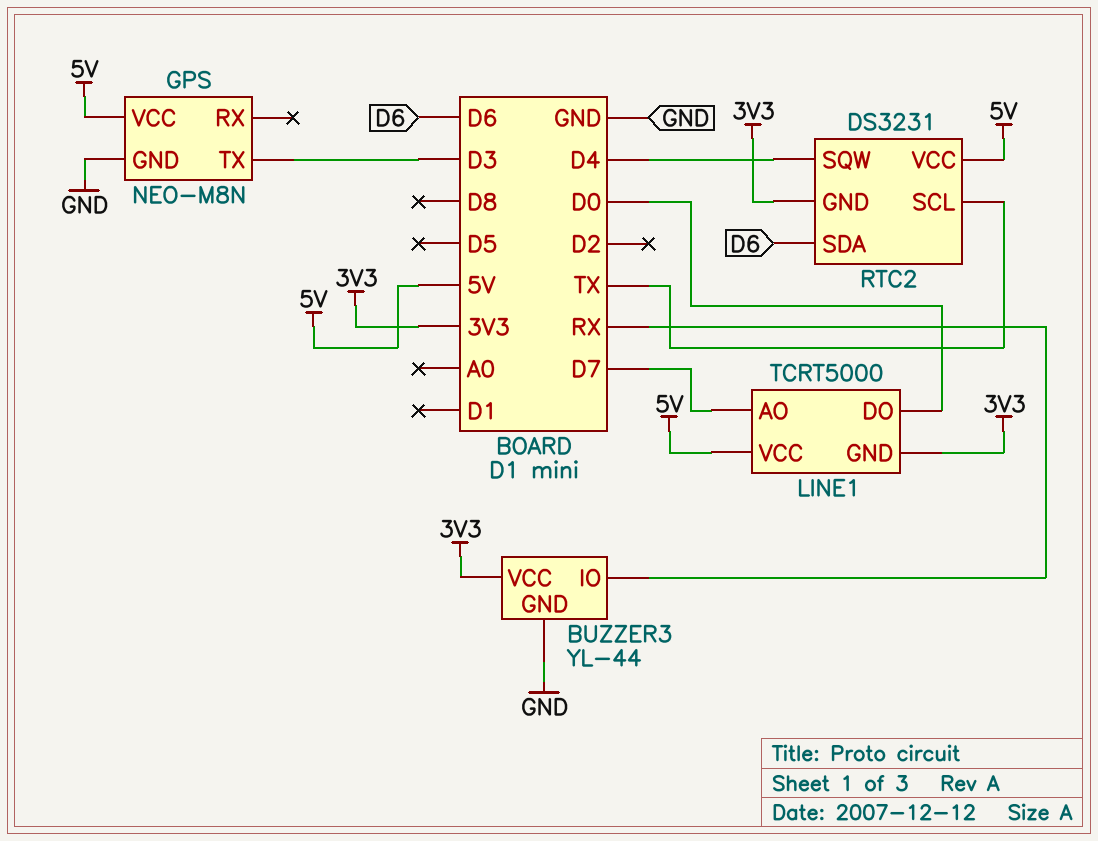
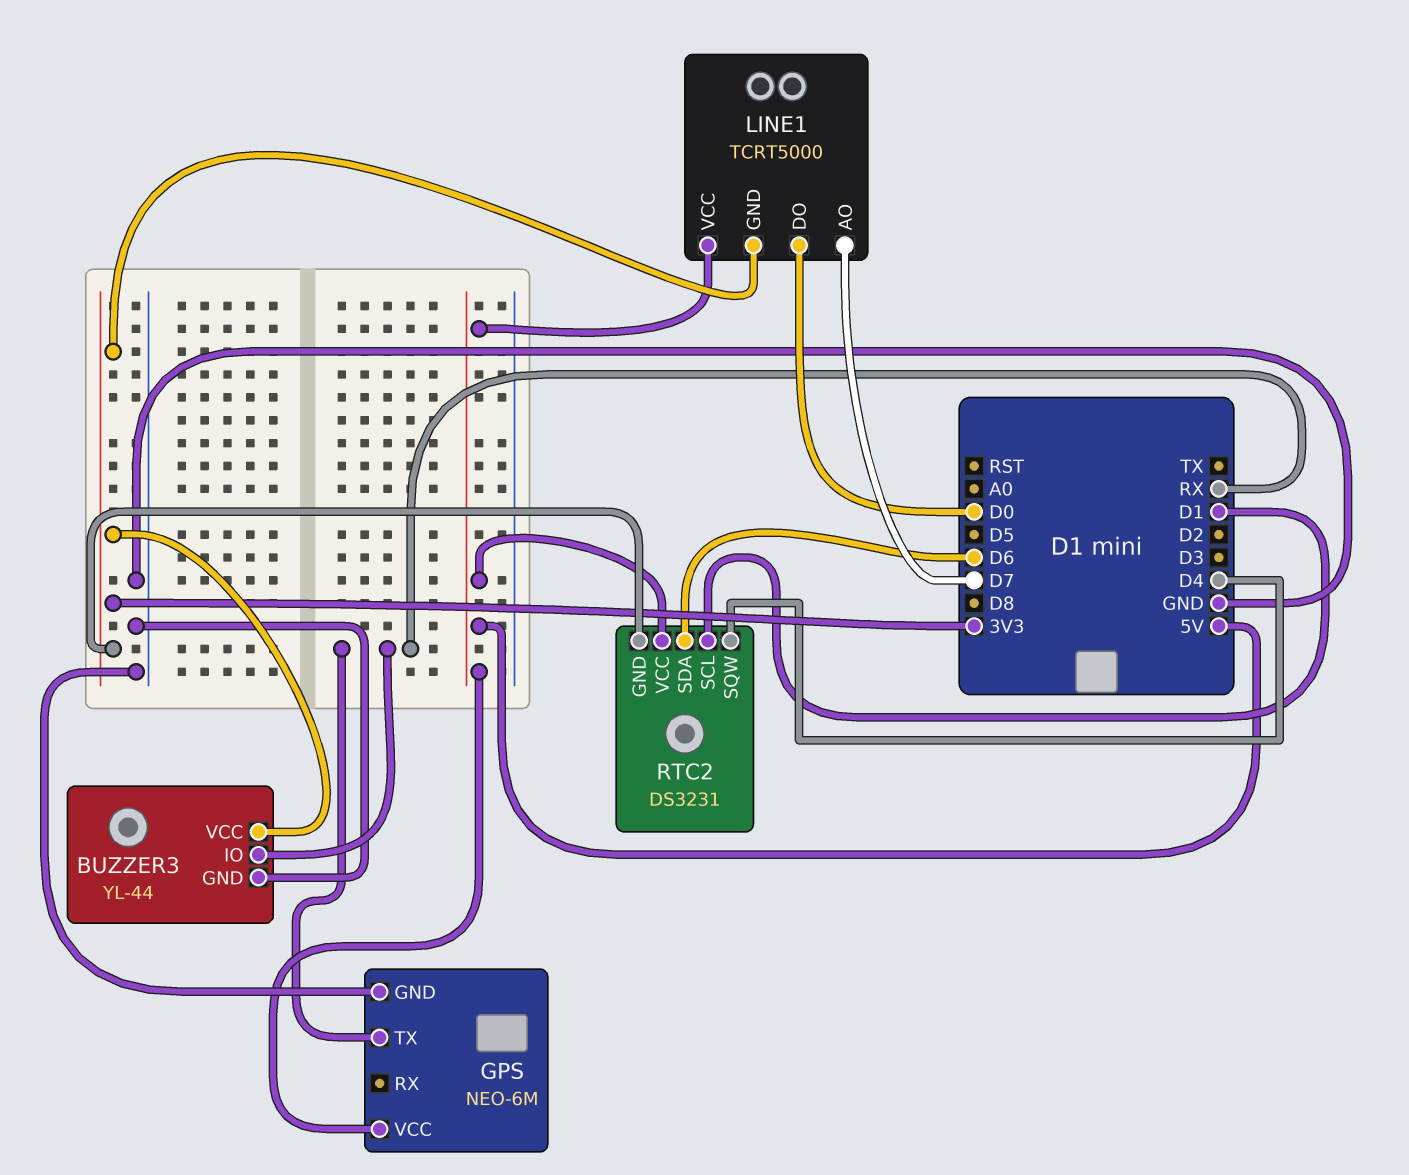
GPS: NEO-M8N -> NEO-6M
GPS pin TX: D3 -> RX
RTC2 pin SCL: TX -> D1

